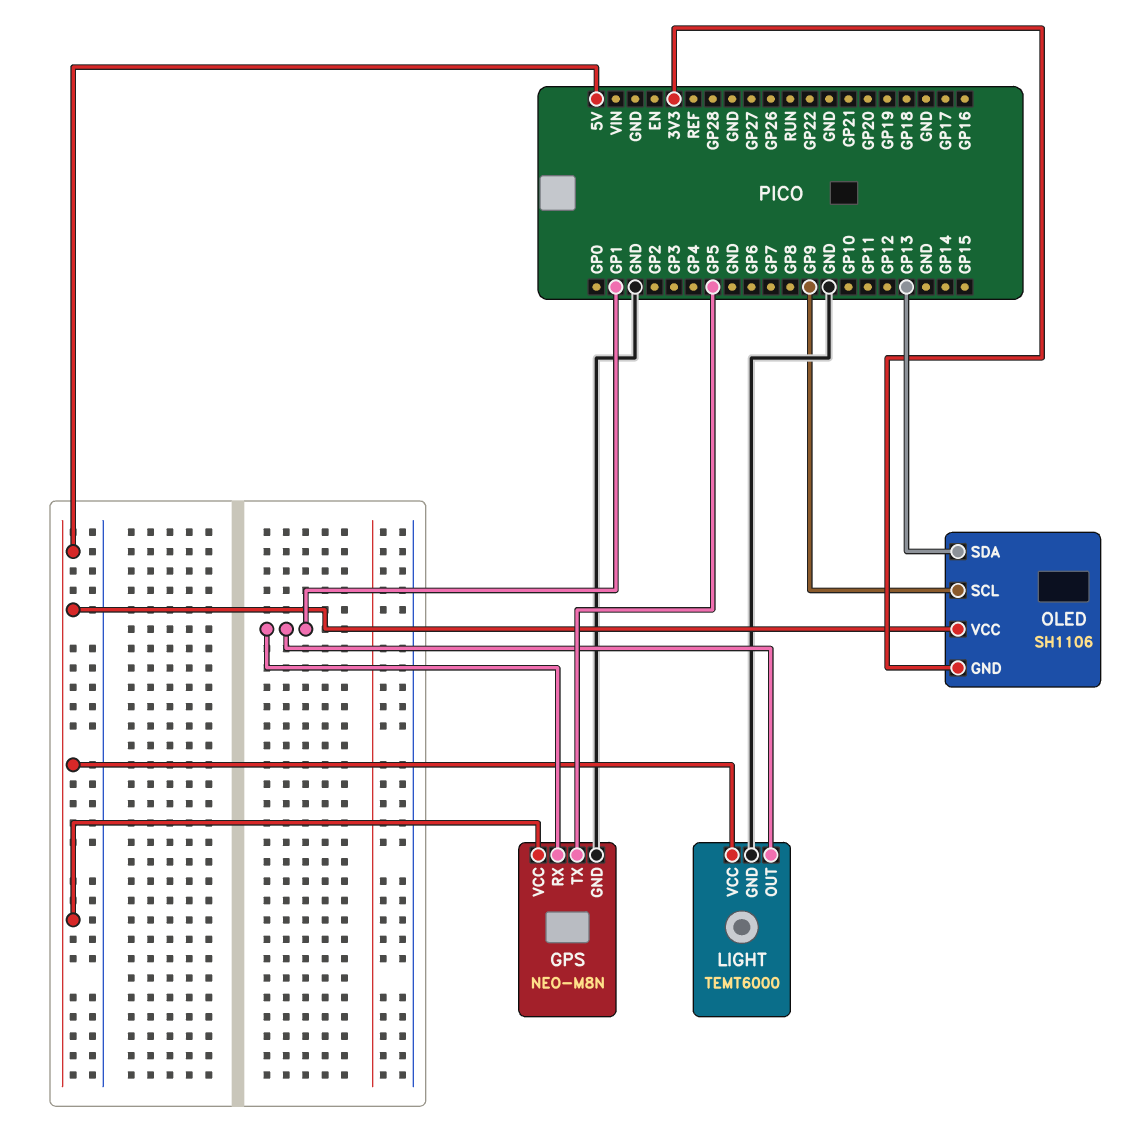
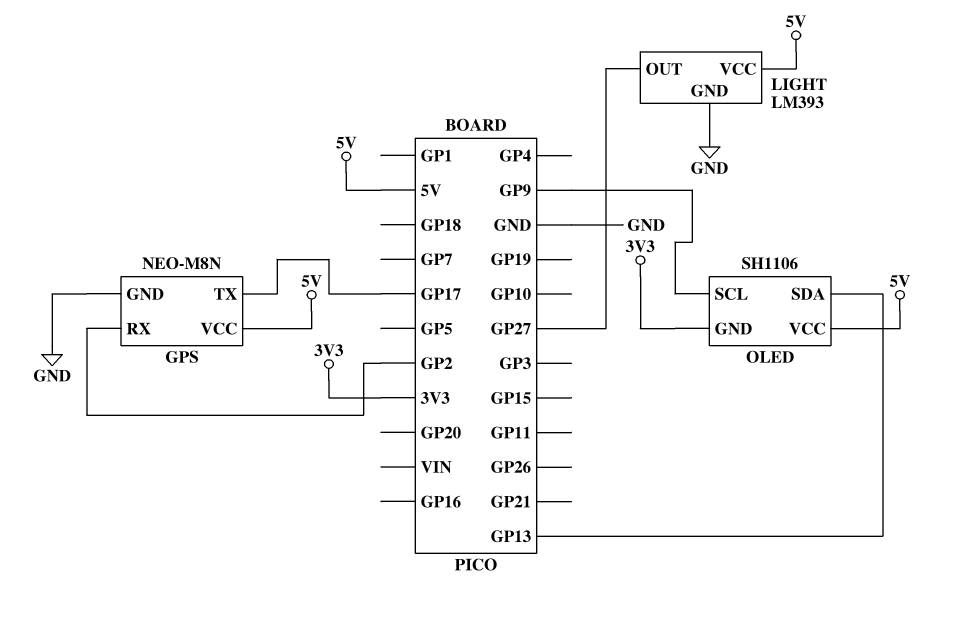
GPS pin RX: GP1 -> GP2
GPS pin TX: GP5 -> GP17
LIGHT: TEMT6000 -> LM393
LIGHT pin OUT: GP1 -> GP27

